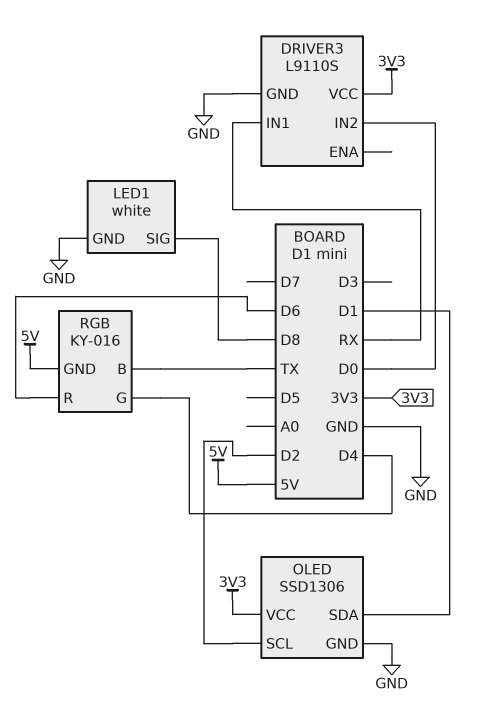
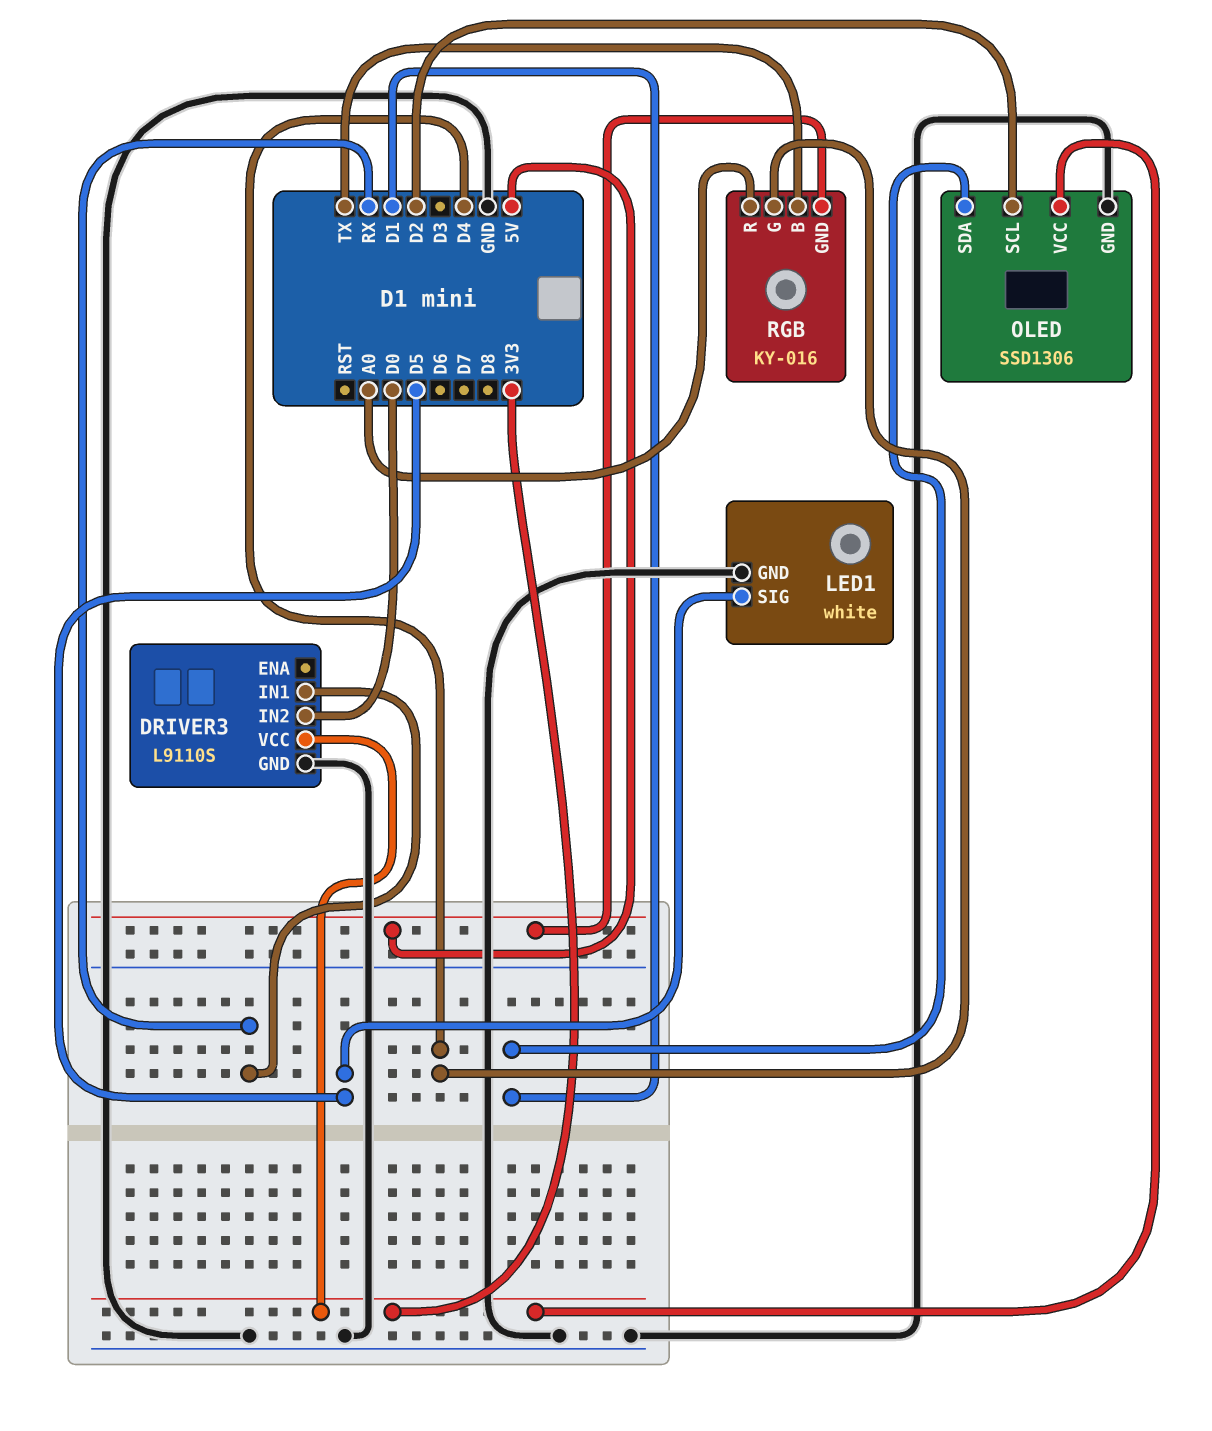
LED1 pin SIG: D8 -> D5
RGB pin R: D6 -> A0

